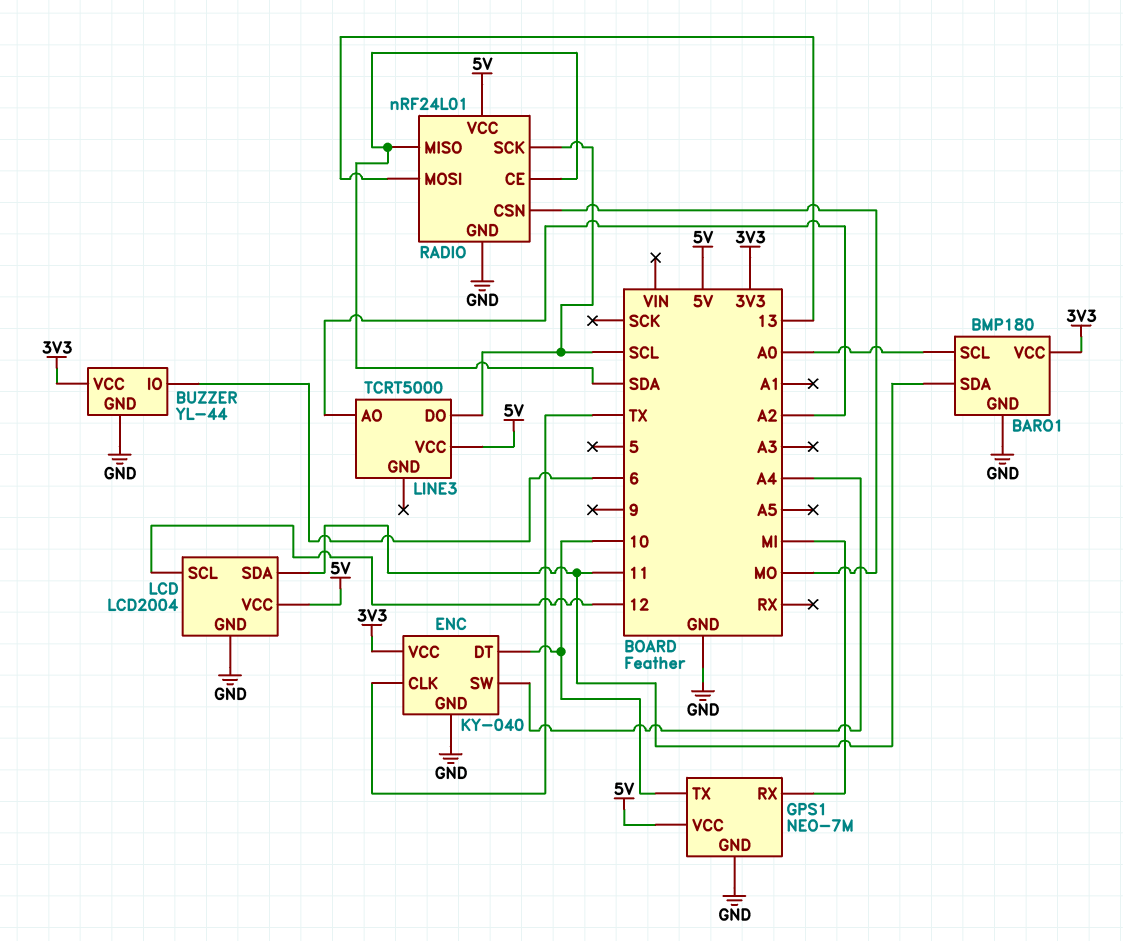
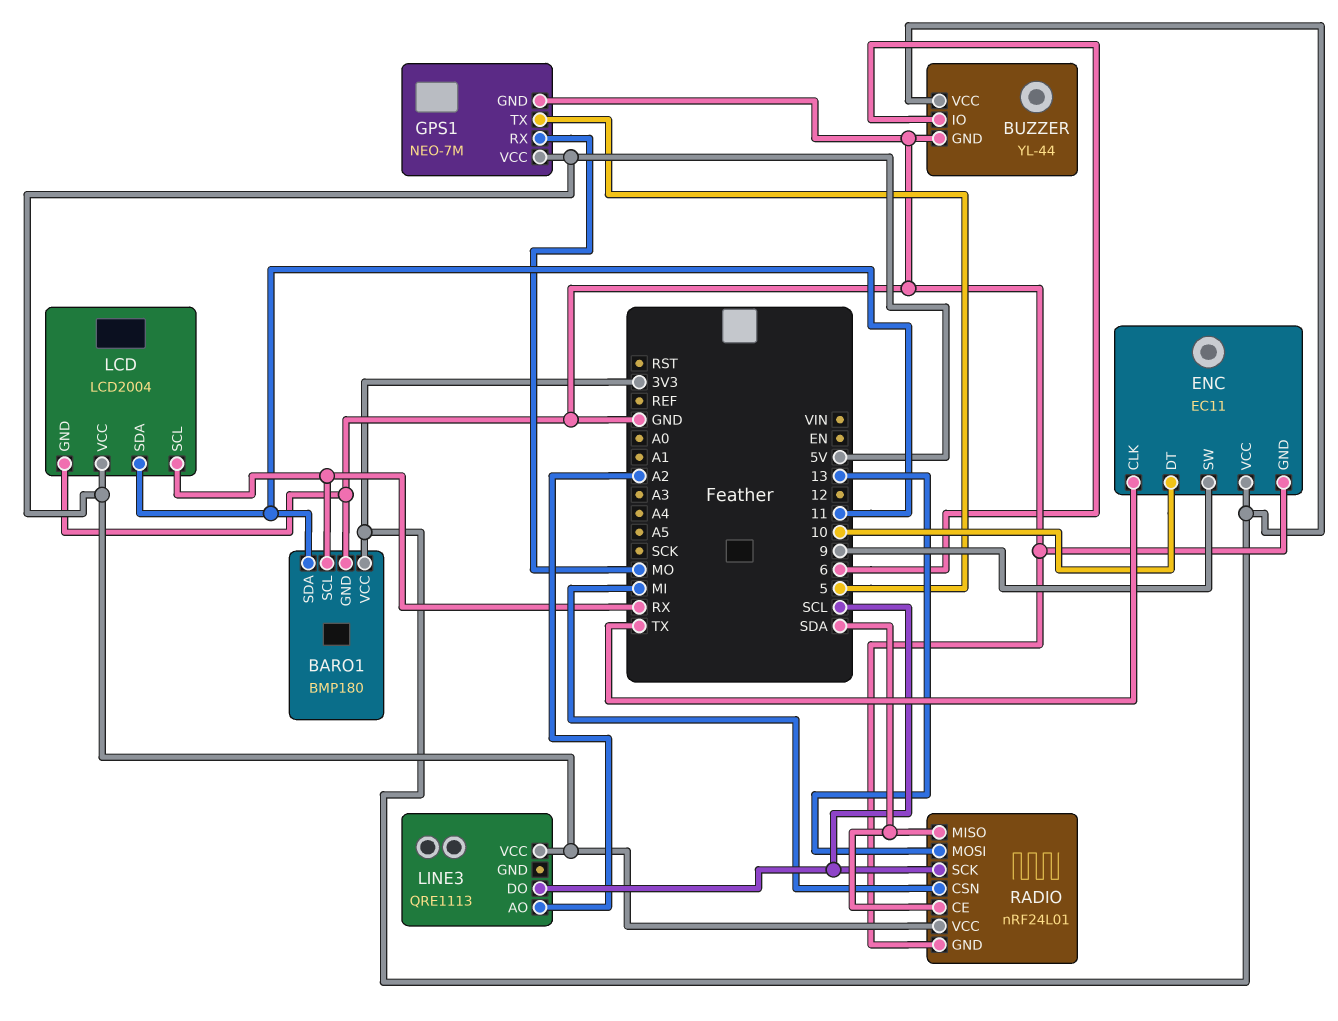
BARO1 pin SCL: A0 -> RX
ENC: KY-040 -> EC11
ENC pin SW: A4 -> 9
GPS1 pin RX: MI -> MO
GPS1 pin TX: 10 -> 5
LCD pin SCL: 12 -> RX
LINE3: TCRT5000 -> QRE1113
RADIO pin CSN: MO -> MI

